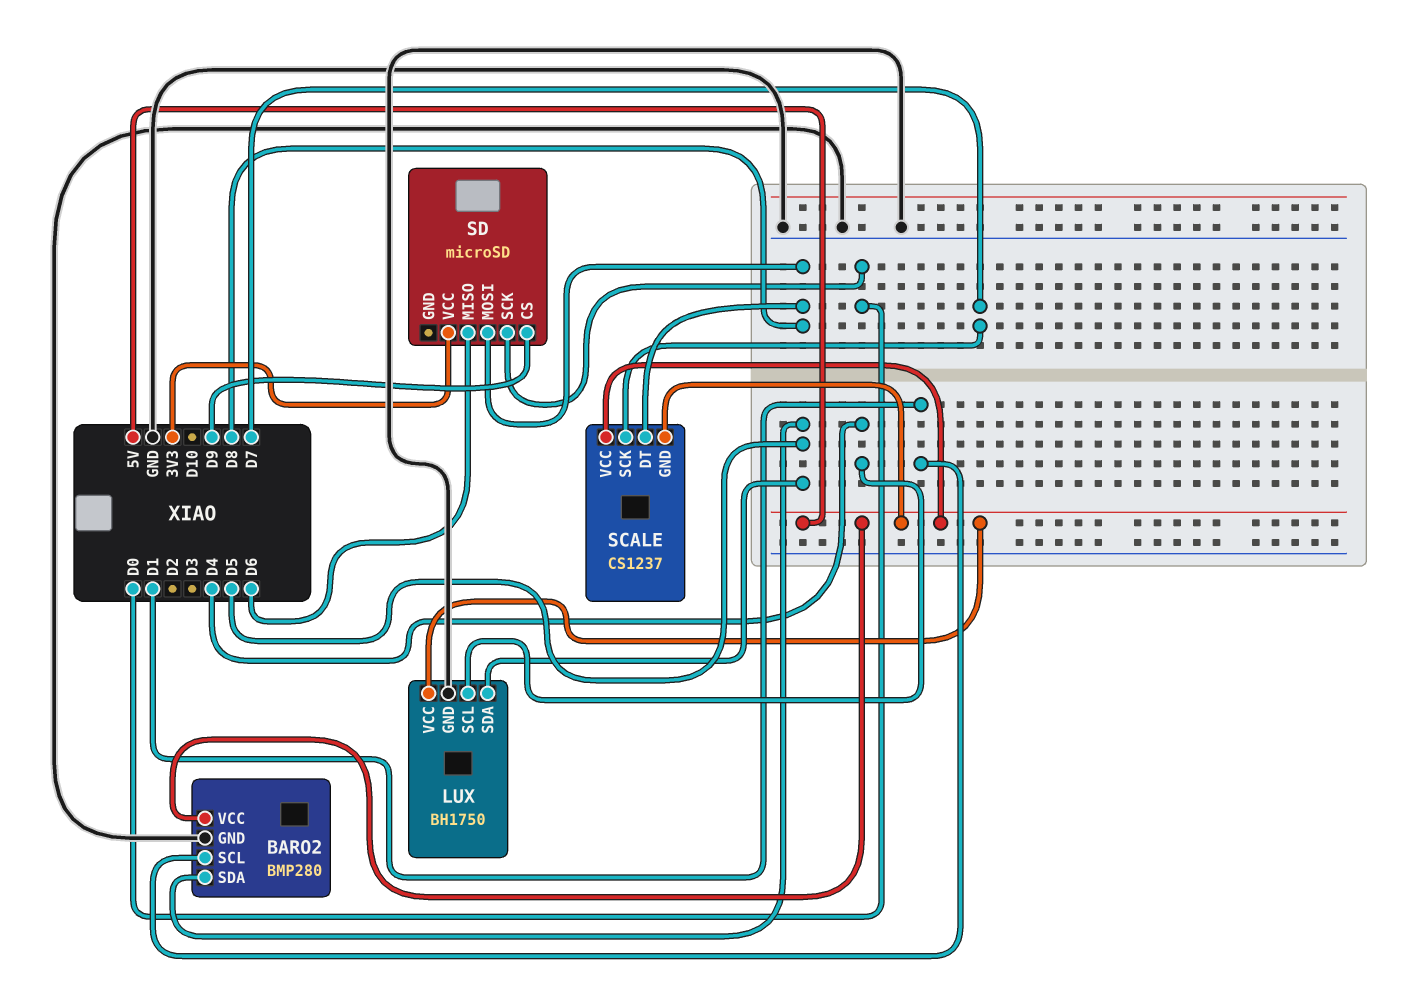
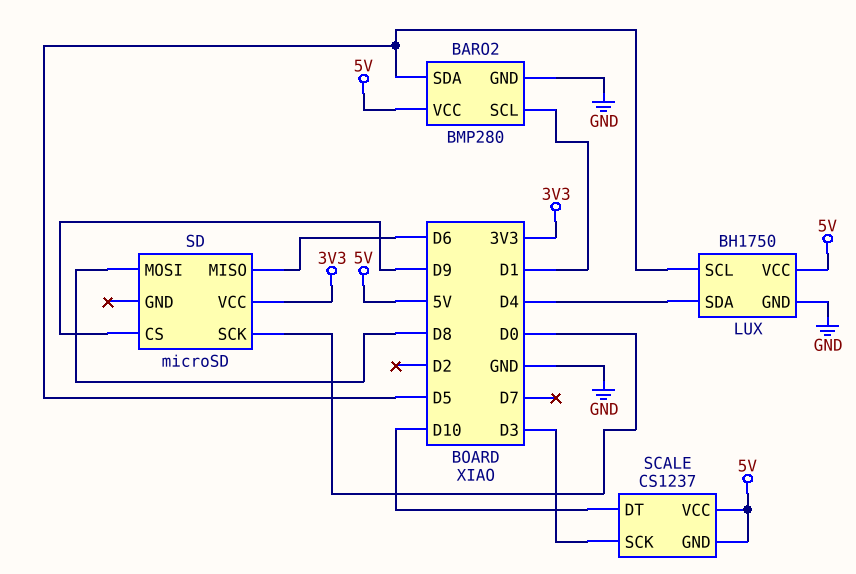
LUX pin SCL: D4 -> D5
LUX pin SDA: D5 -> D4
SCALE pin DT: D8 -> D10
SCALE pin SCK: D7 -> D3

